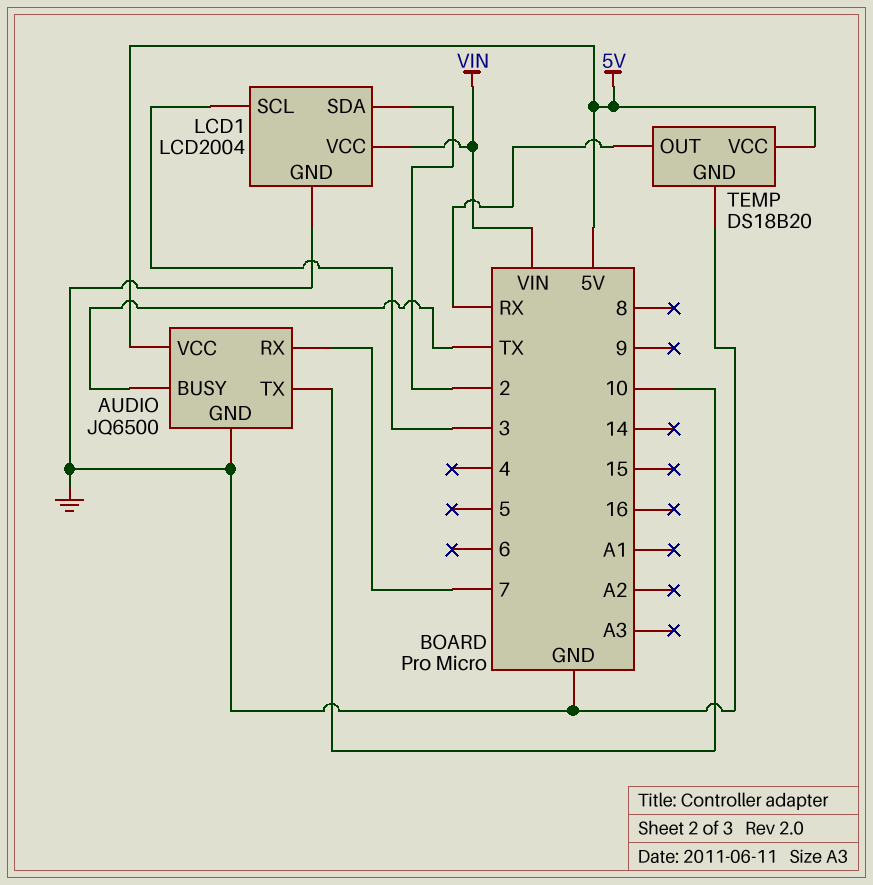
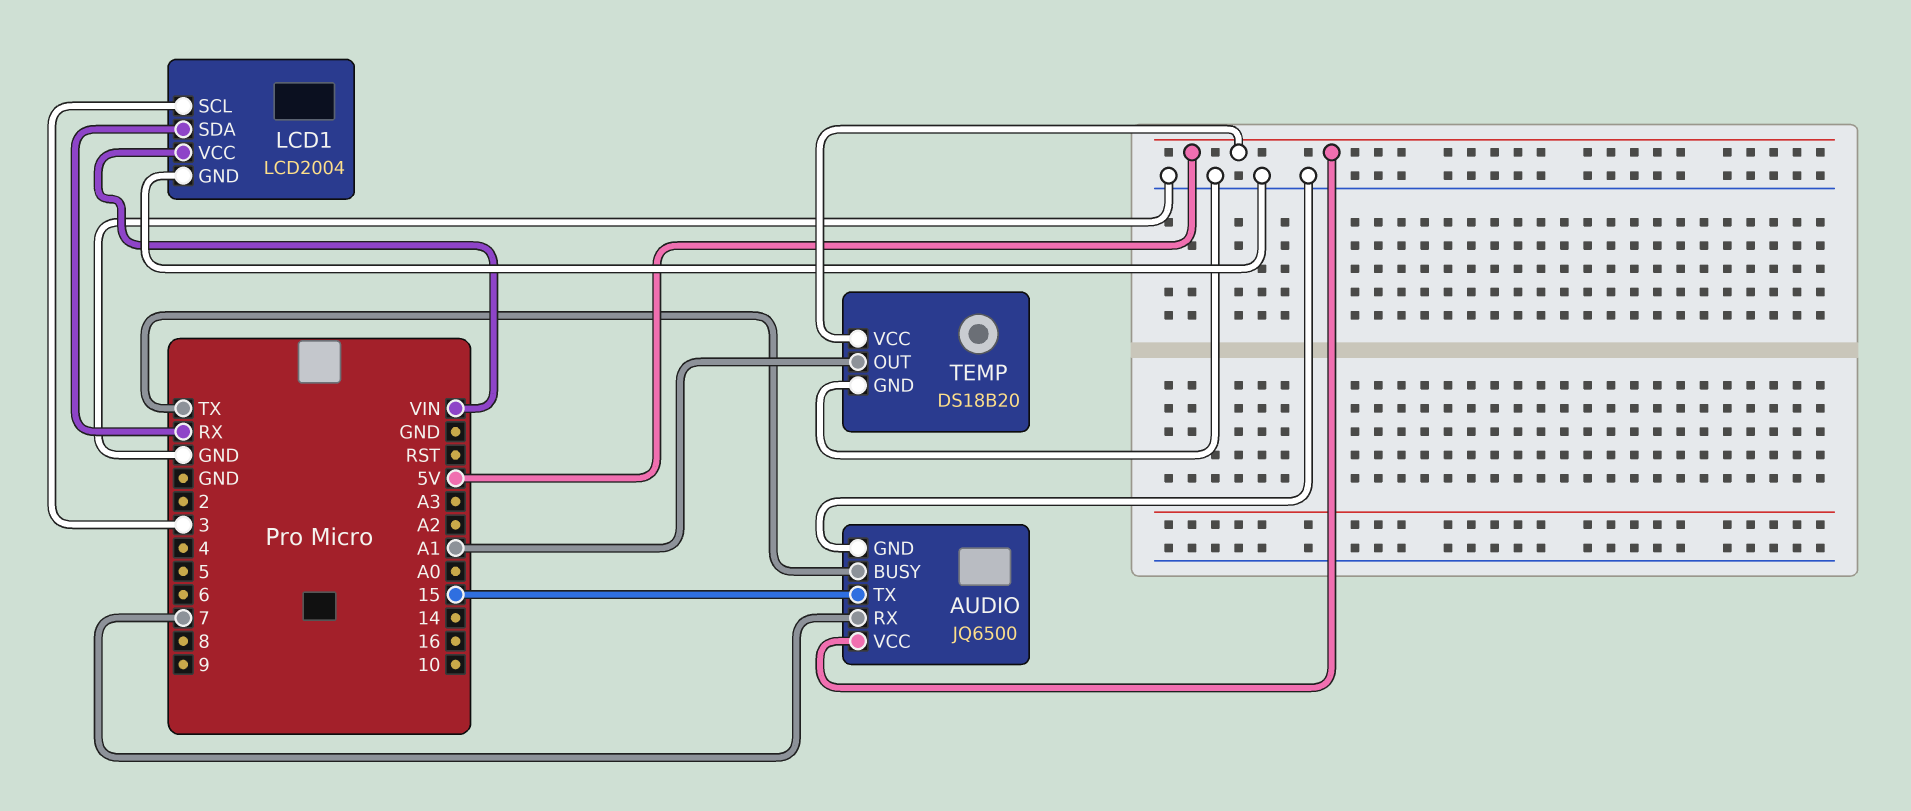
AUDIO pin TX: 10 -> 15
LCD1 pin SDA: 2 -> RX
TEMP pin OUT: RX -> A1

